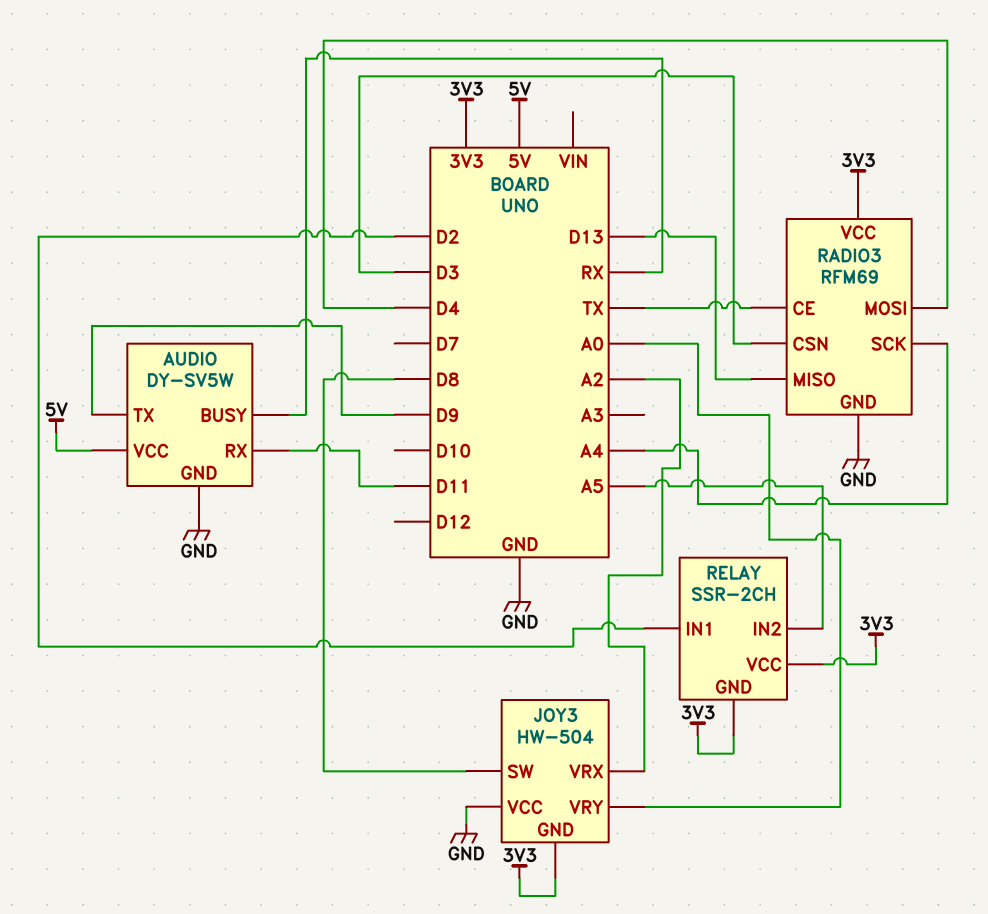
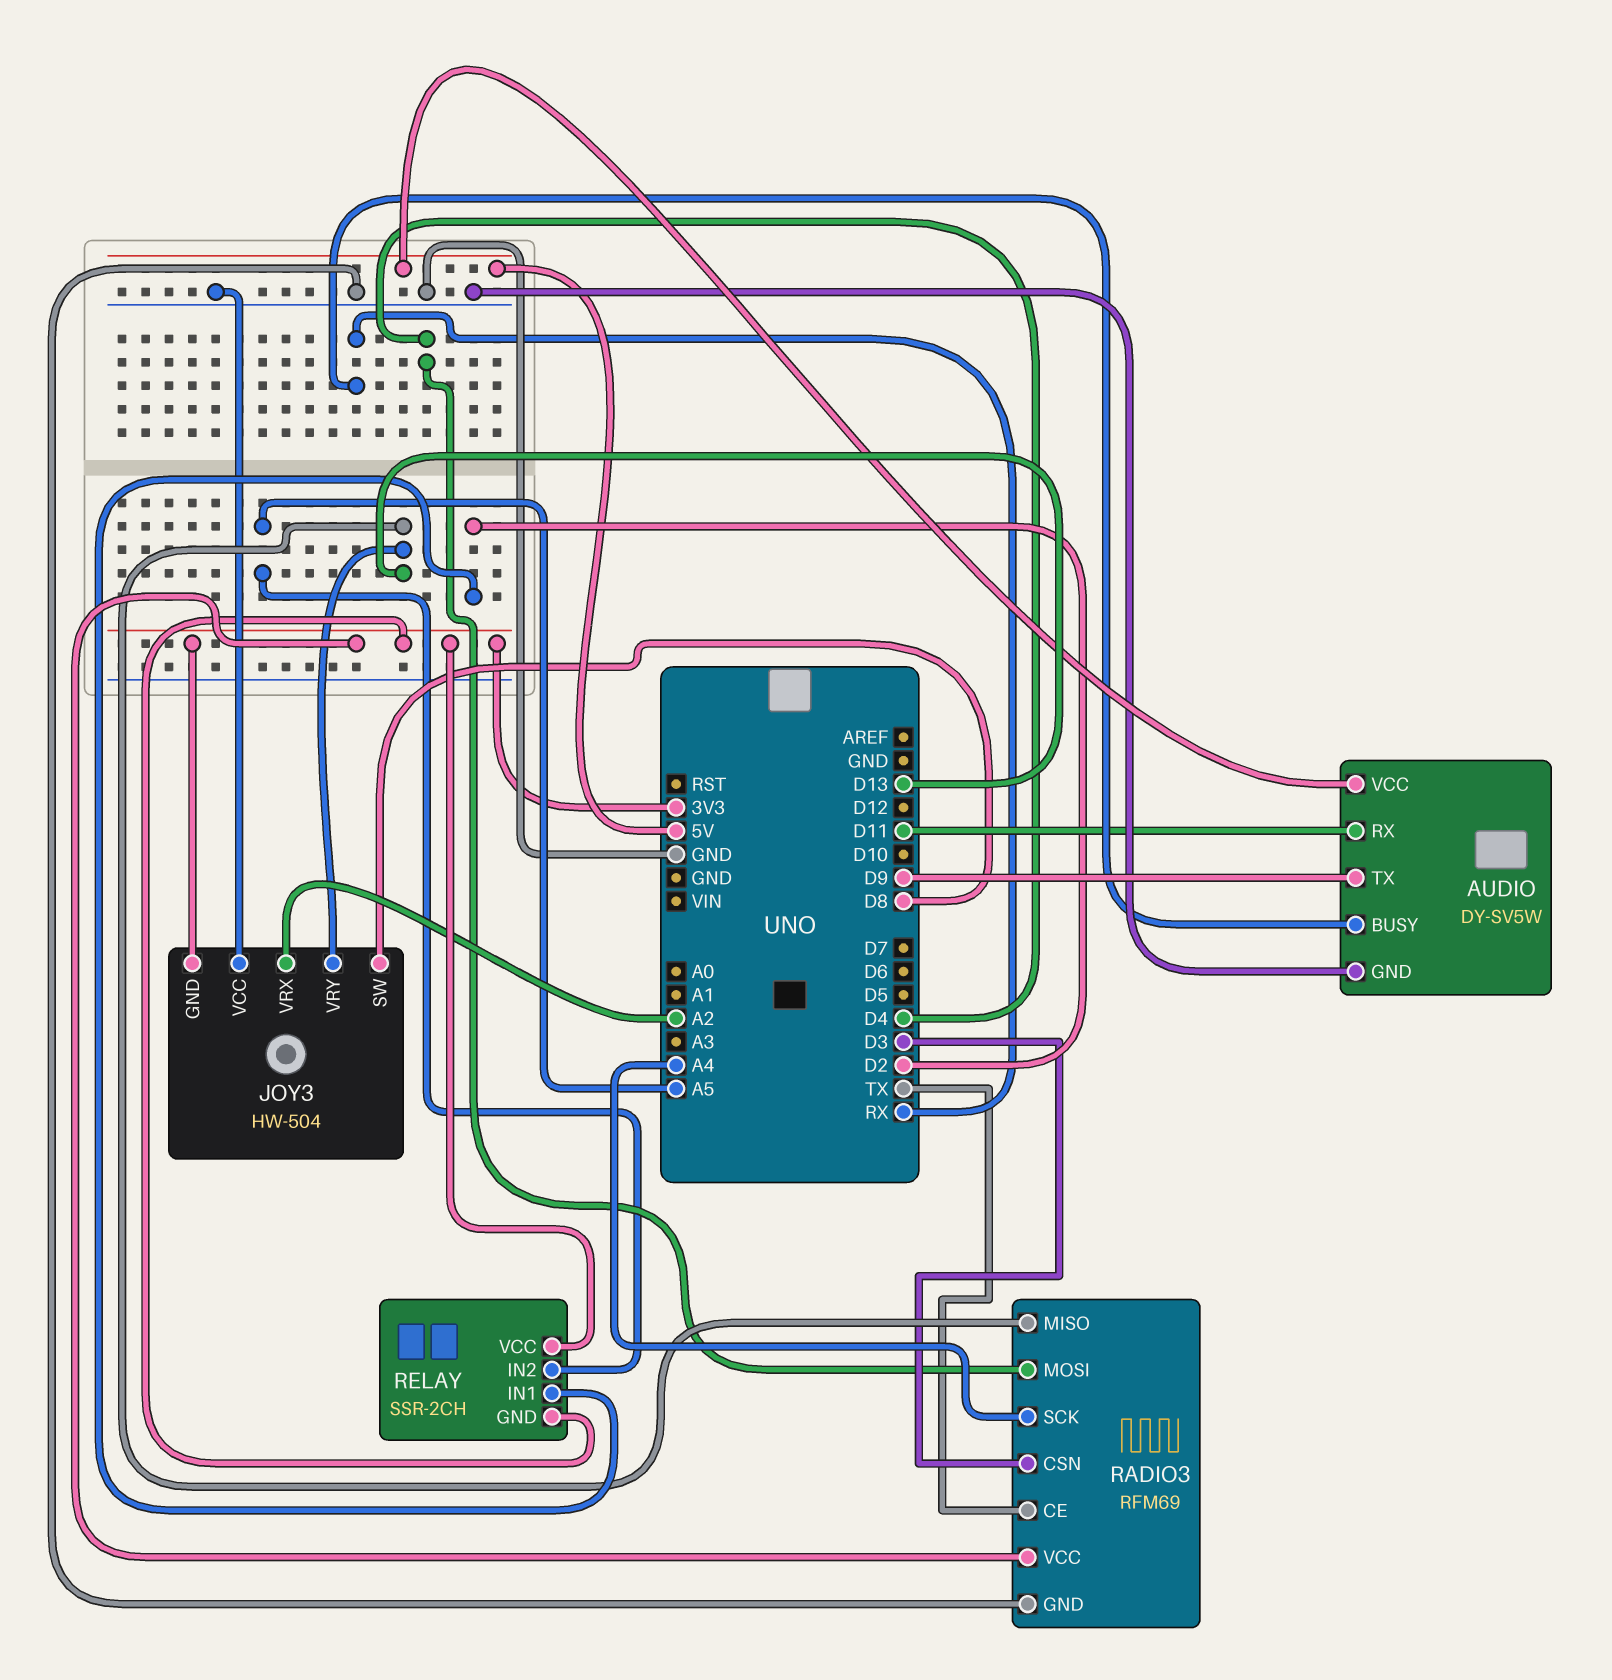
JOY3 pin VRY: A0 -> D13

